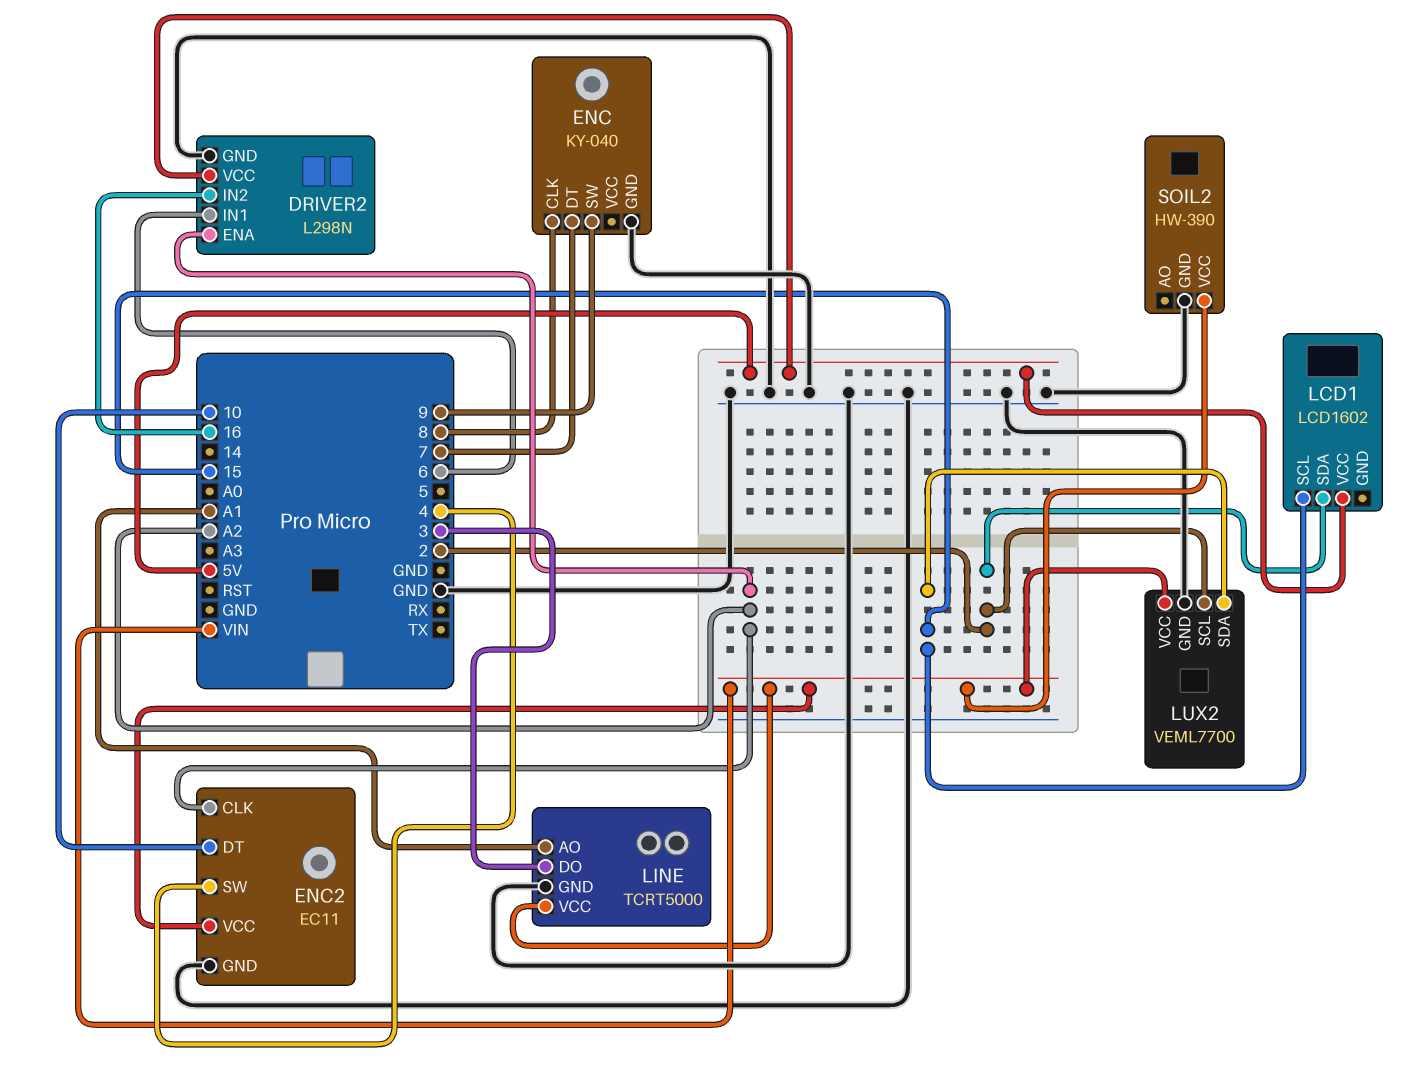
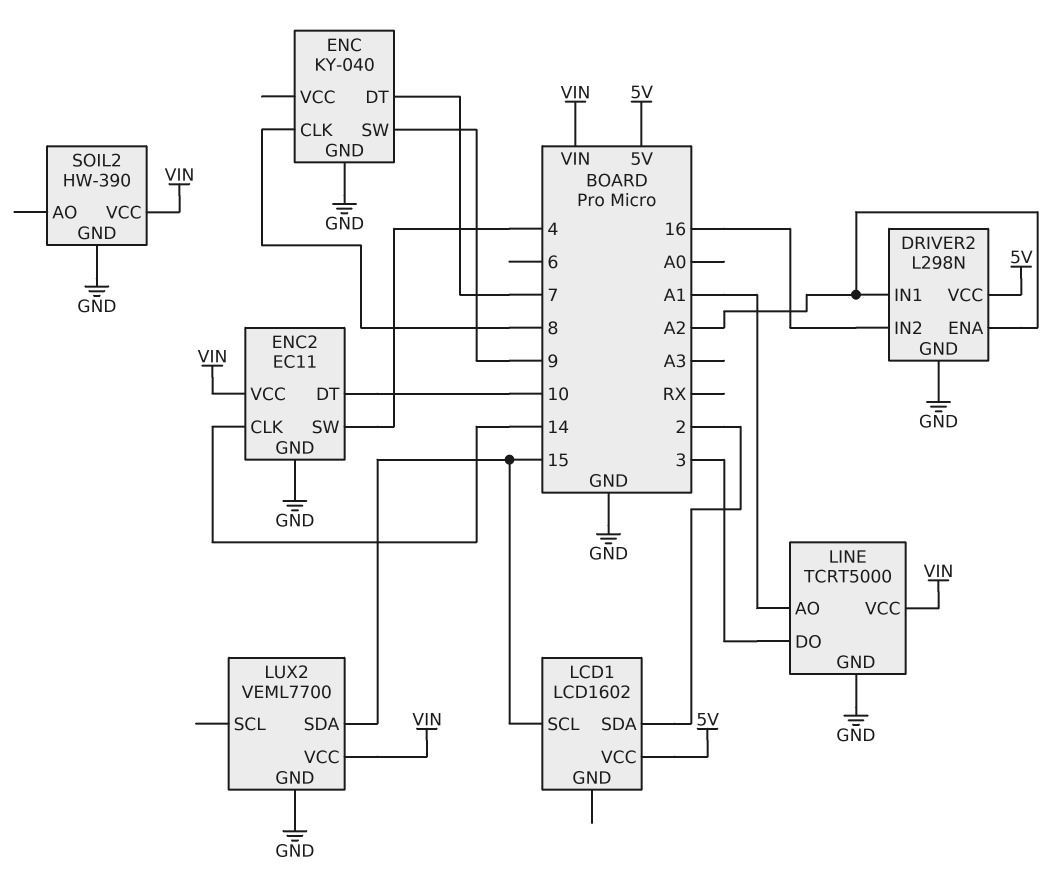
DRIVER2 pin IN1: 6 -> A2
ENC2 pin CLK: A2 -> 14
LUX2 pin SCL: 2 -> none

